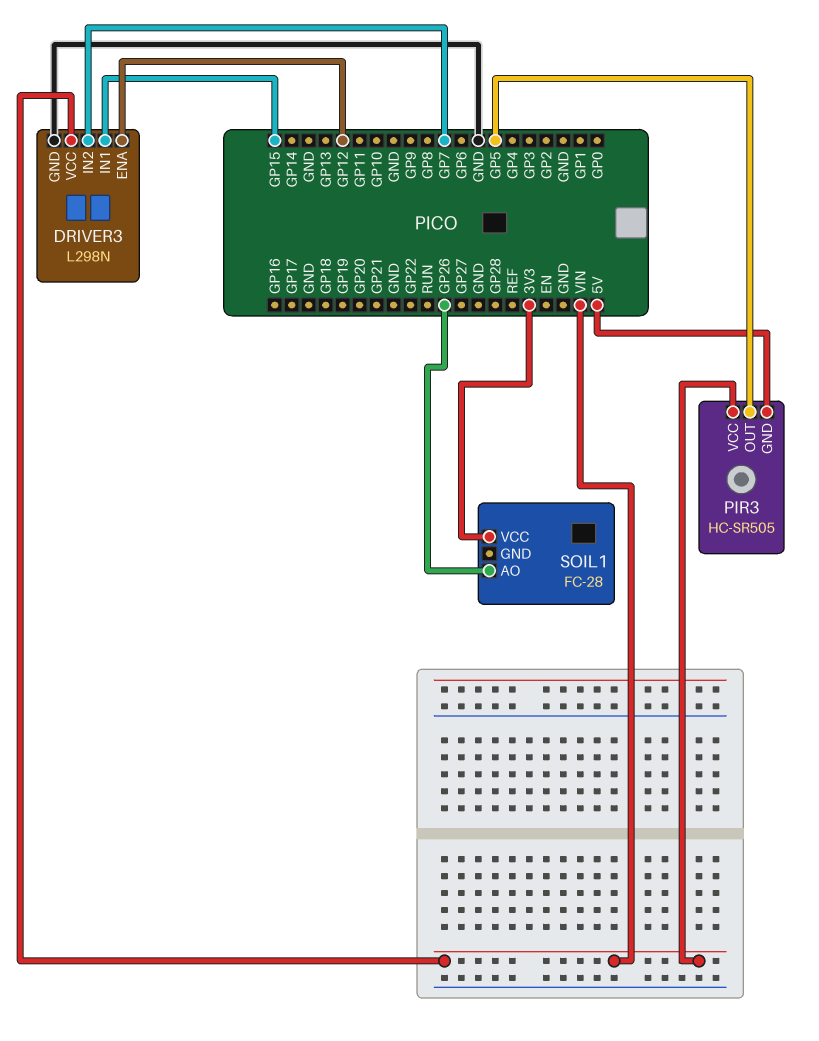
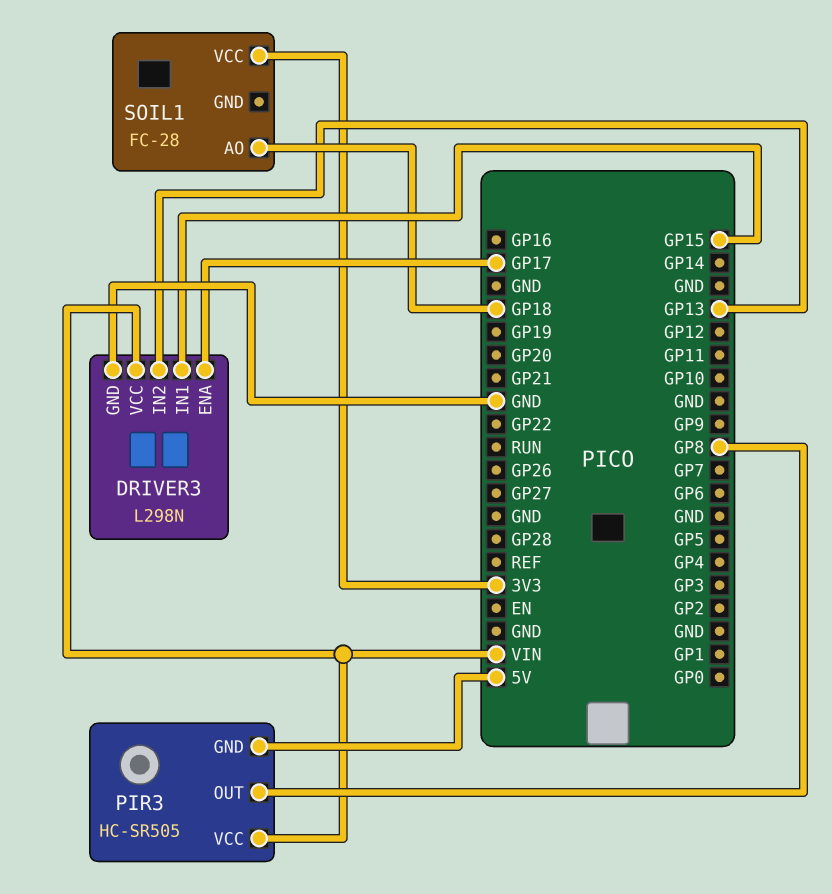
DRIVER3 pin ENA: GP12 -> GP17
DRIVER3 pin IN2: GP7 -> GP13
PIR3 pin OUT: GP5 -> GP8
SOIL1 pin AO: GP26 -> GP18

